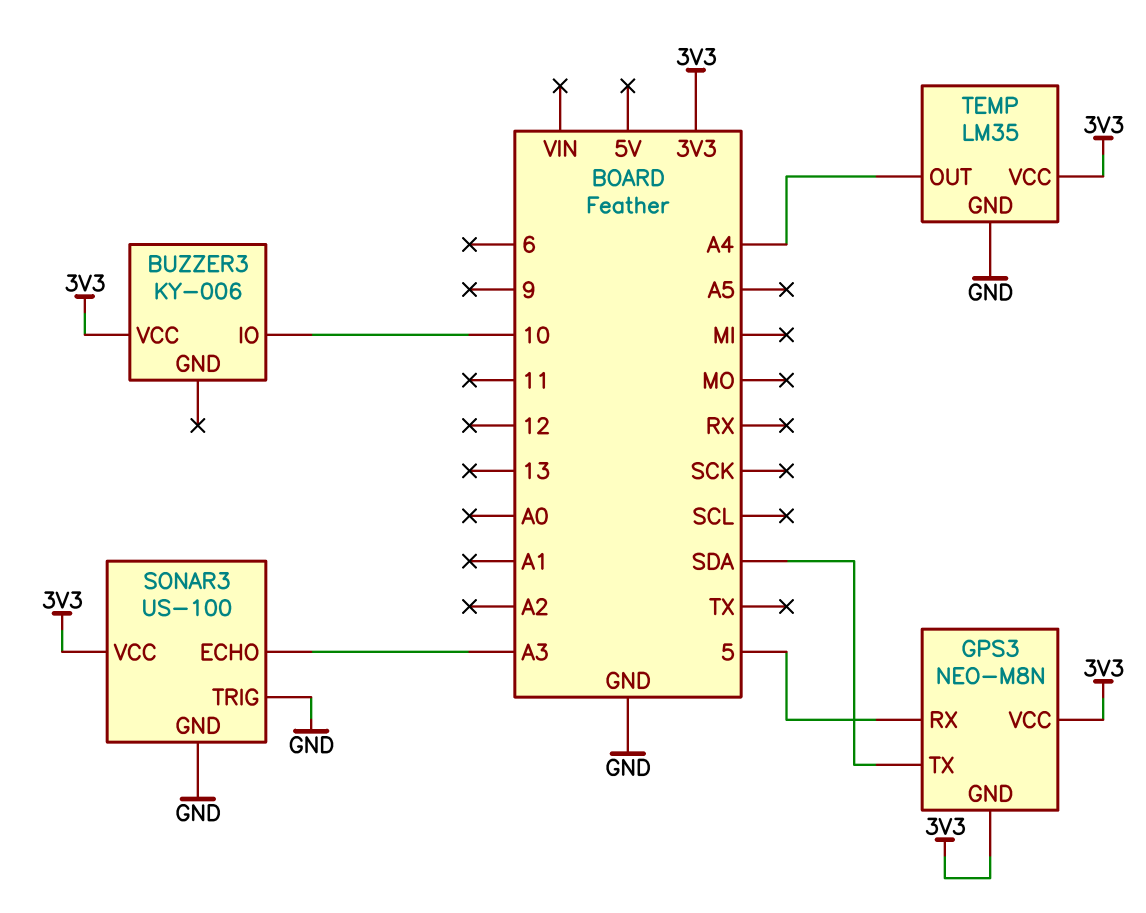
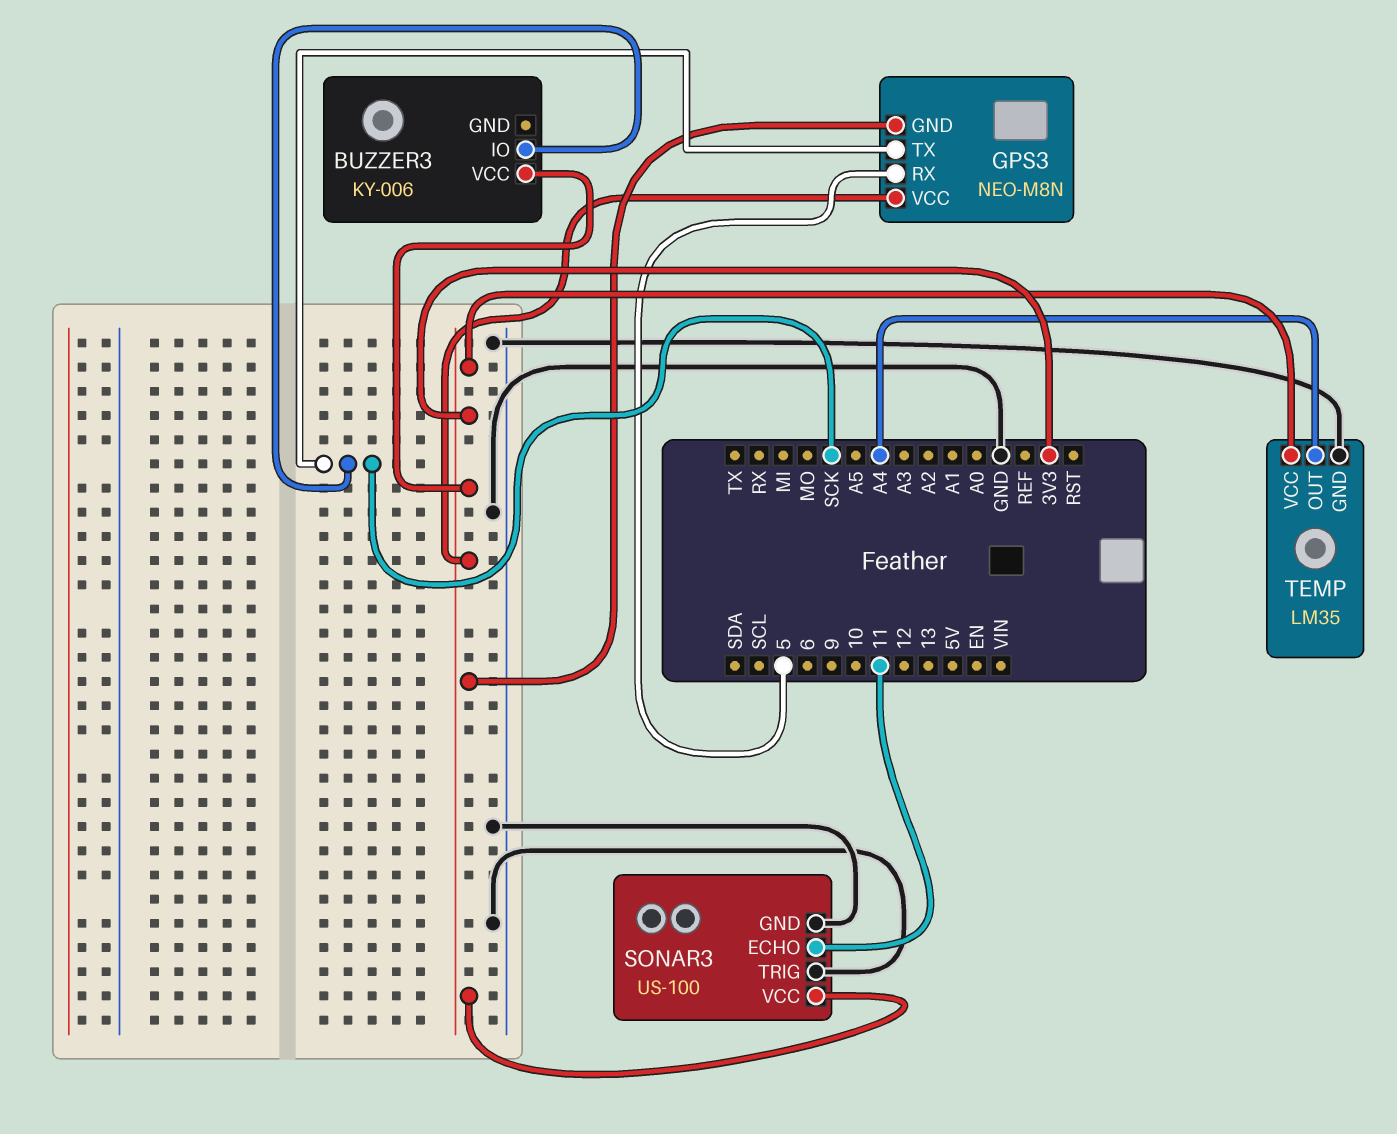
BUZZER3 pin IO: 10 -> SCK
GPS3 pin TX: SDA -> SCK
SONAR3 pin ECHO: A3 -> 11

